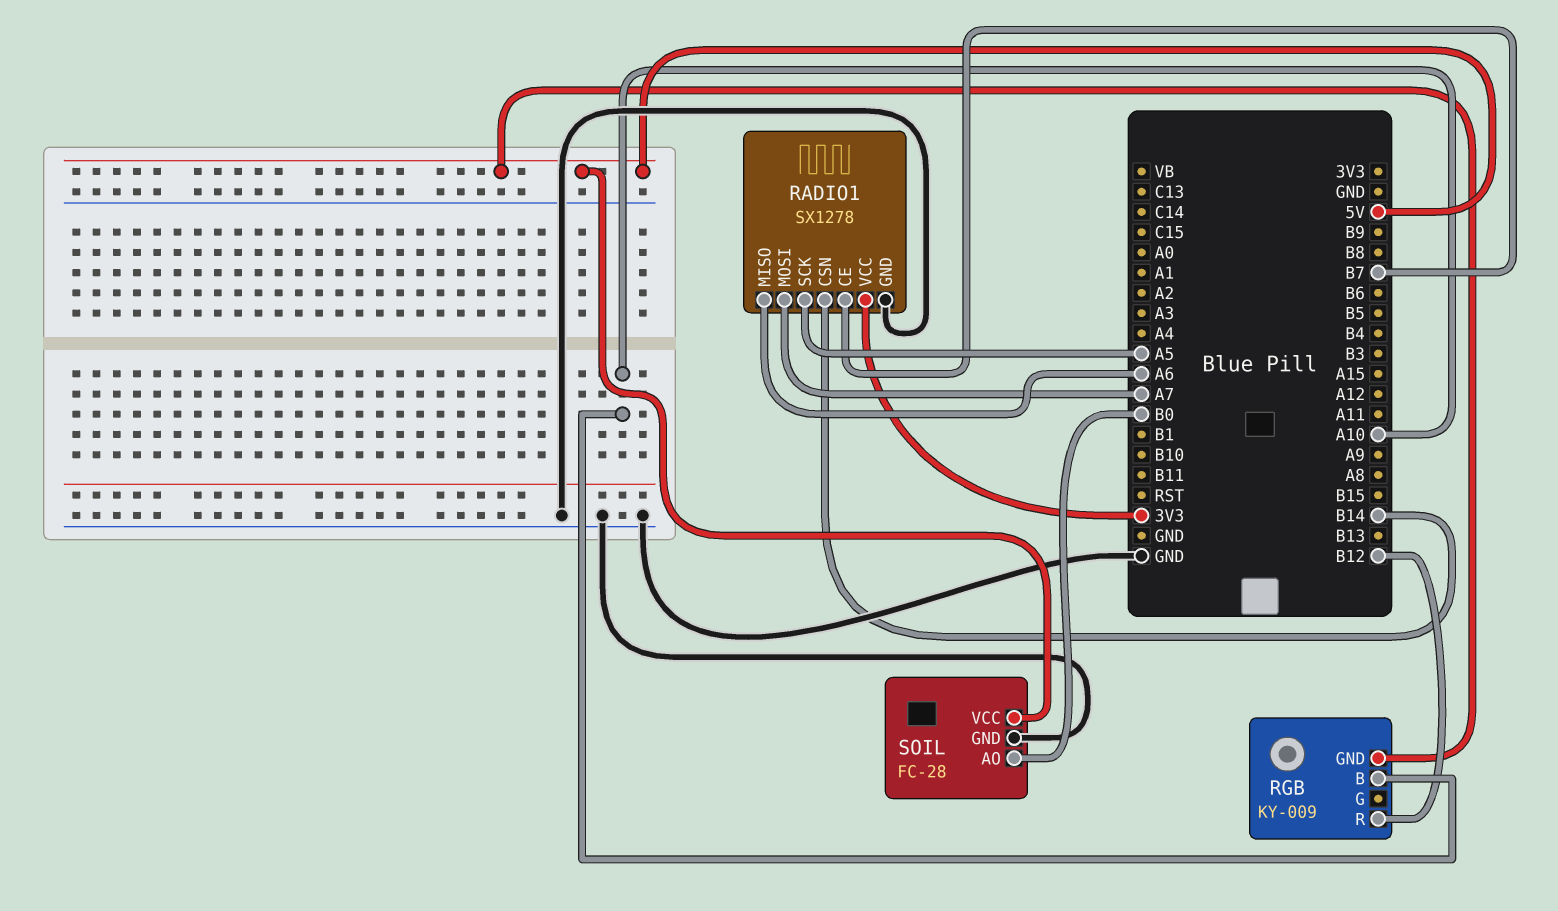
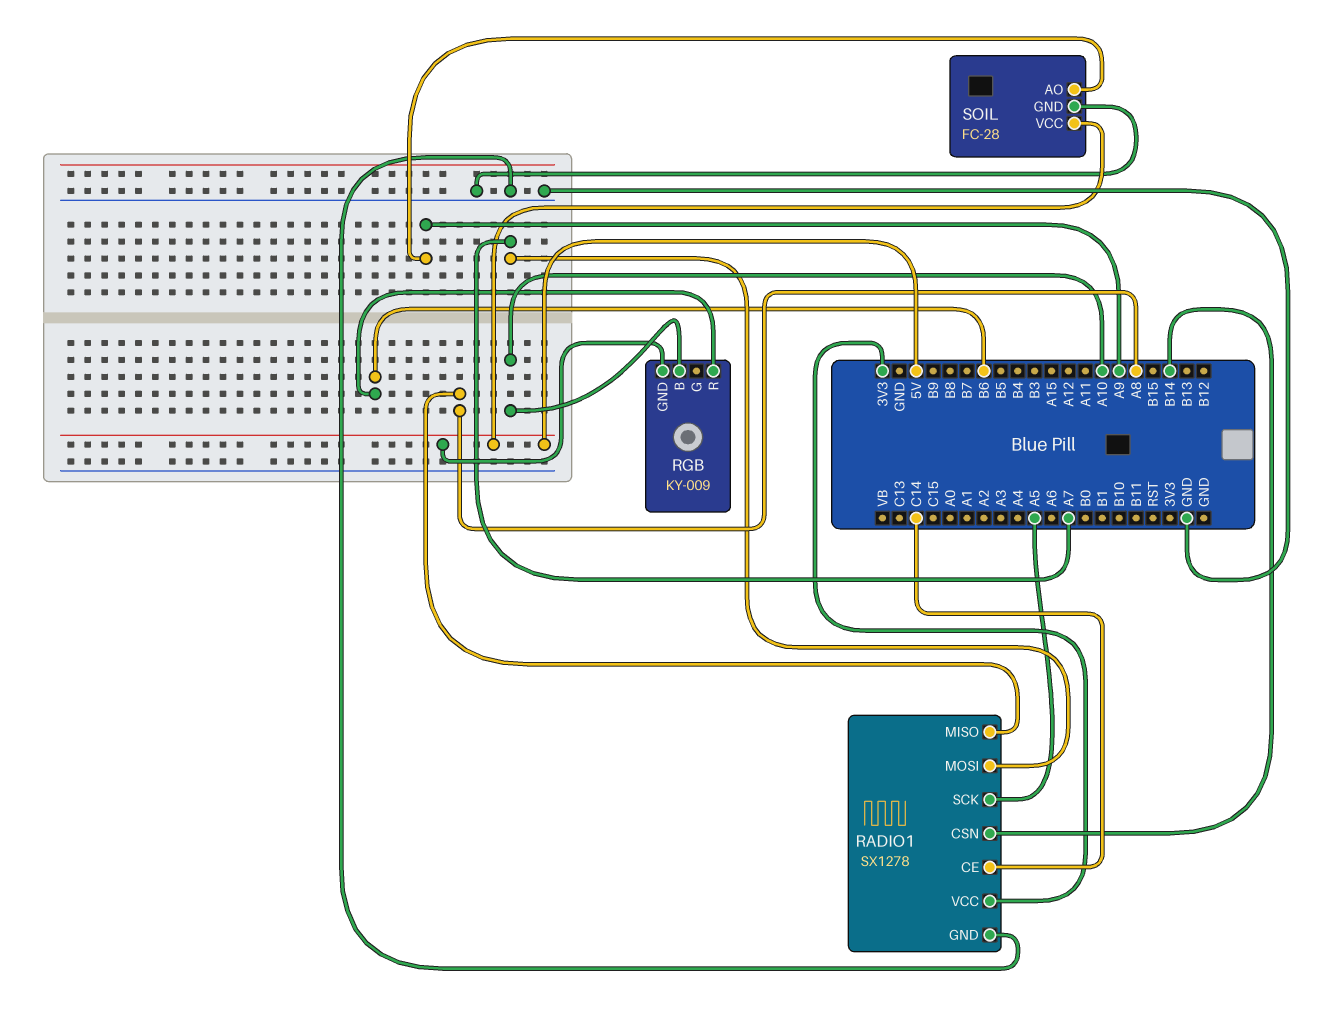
RADIO1 pin CE: B7 -> C14
RADIO1 pin MISO: A6 -> A8
RGB pin R: B12 -> B6
SOIL pin AO: B0 -> A9

